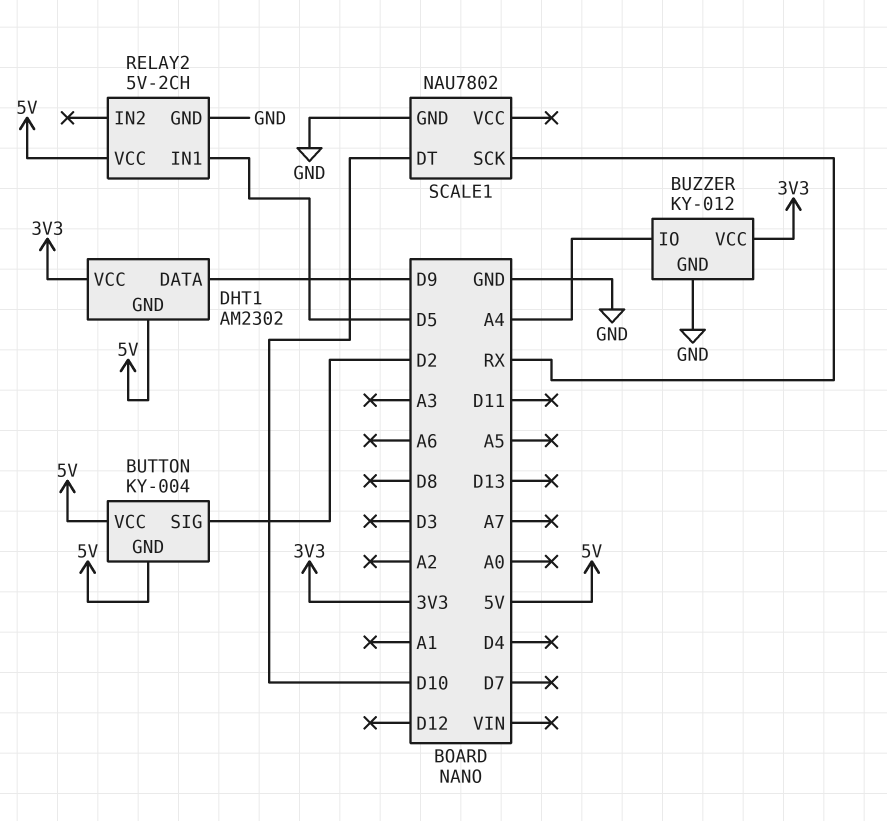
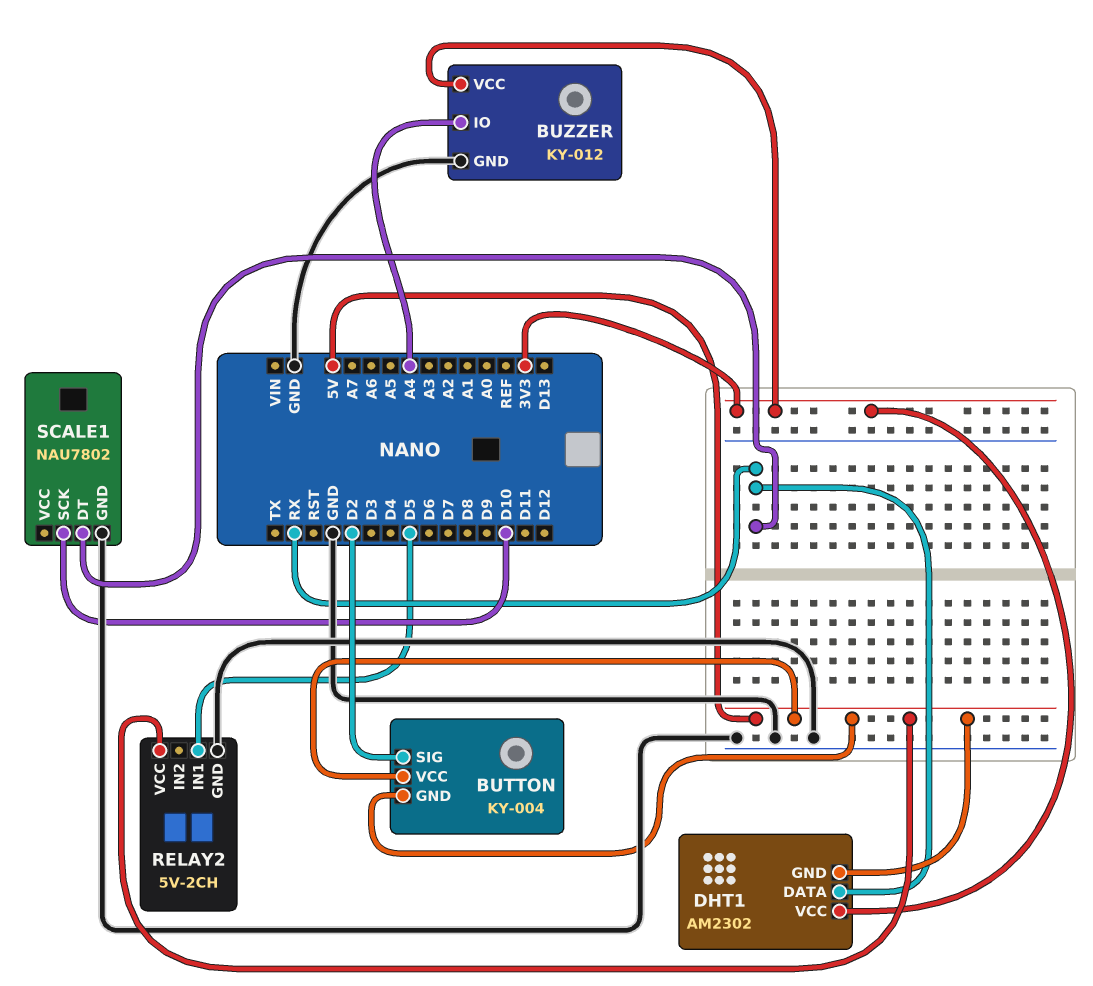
DHT1 pin DATA: D9 -> RX
SCALE1 pin DT: D10 -> RX
SCALE1 pin SCK: RX -> D10

